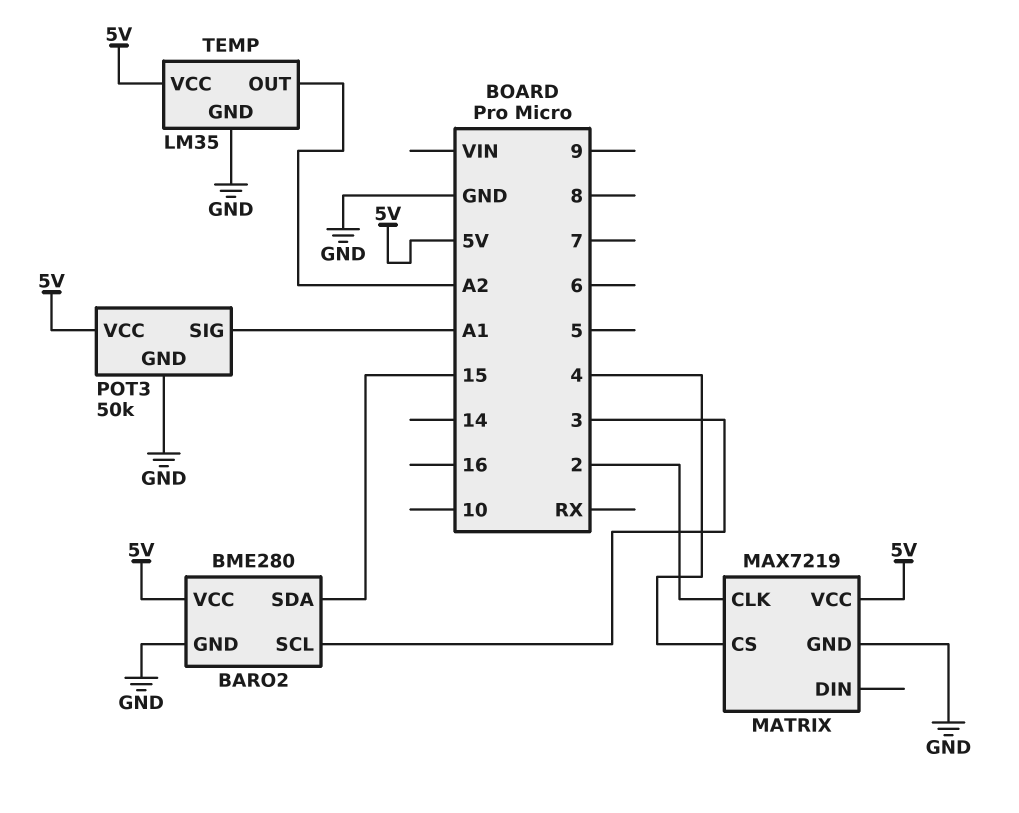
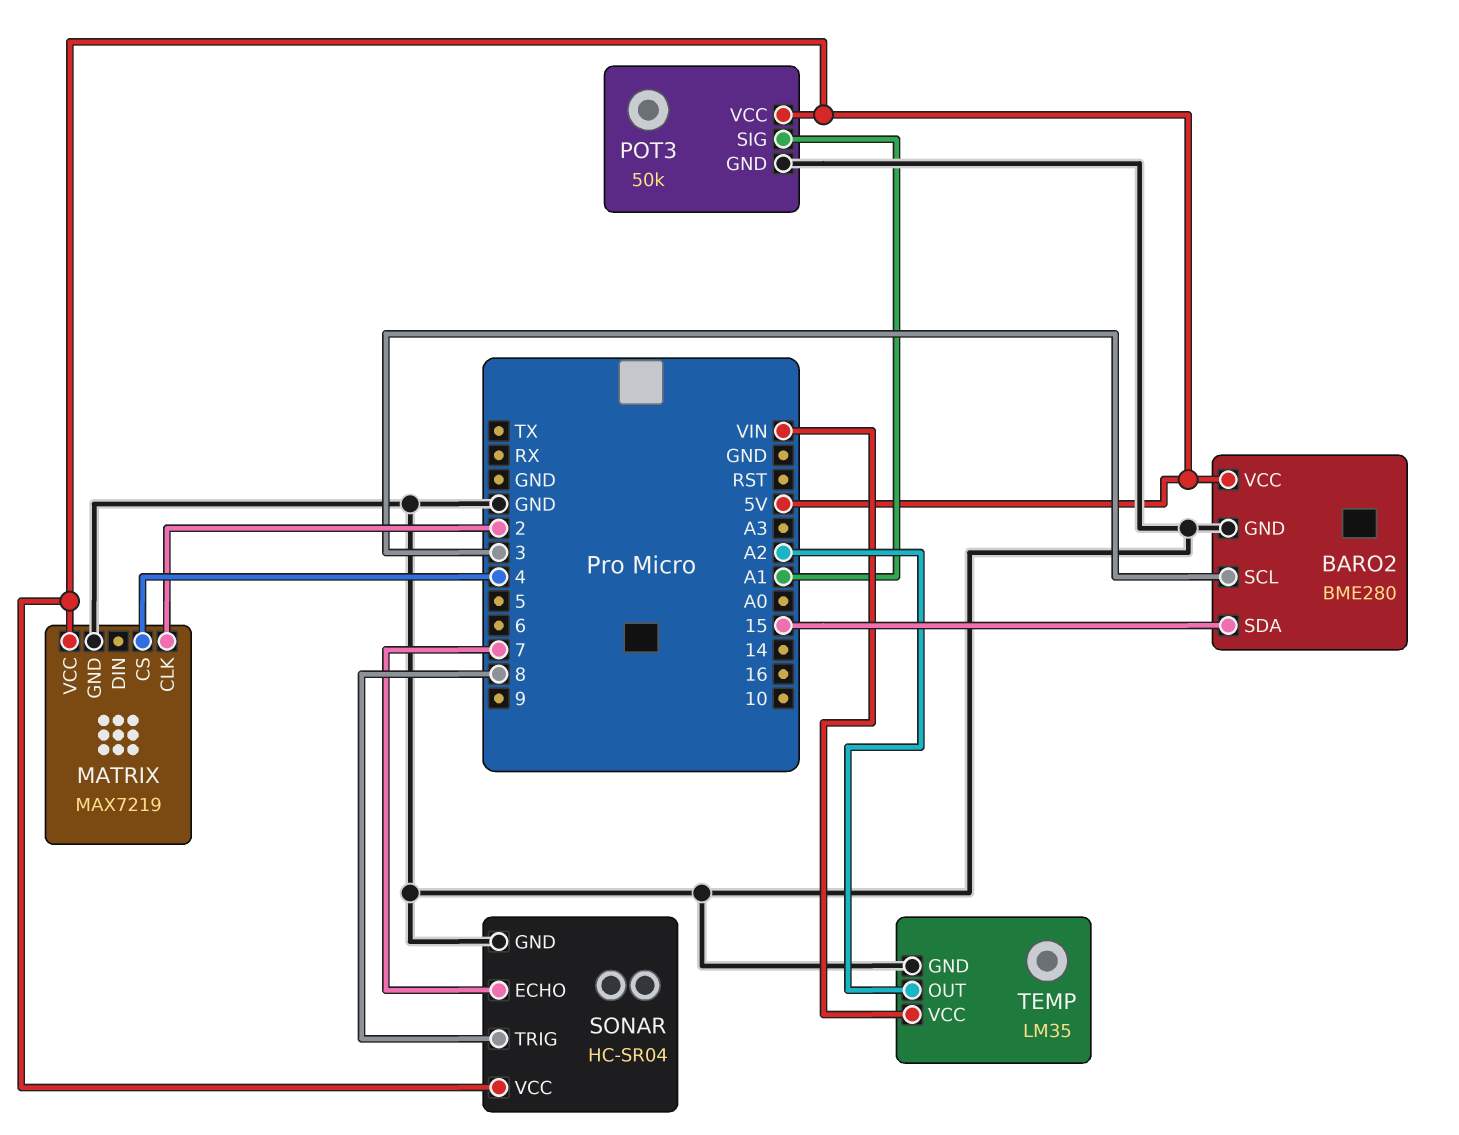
SONAR: none -> HC-SR04
SONAR pin ECHO: none -> 7
SONAR pin GND: none -> GND
SONAR pin TRIG: none -> 8
SONAR pin VCC: none -> 5V
TEMP pin VCC: 5V -> VIN

